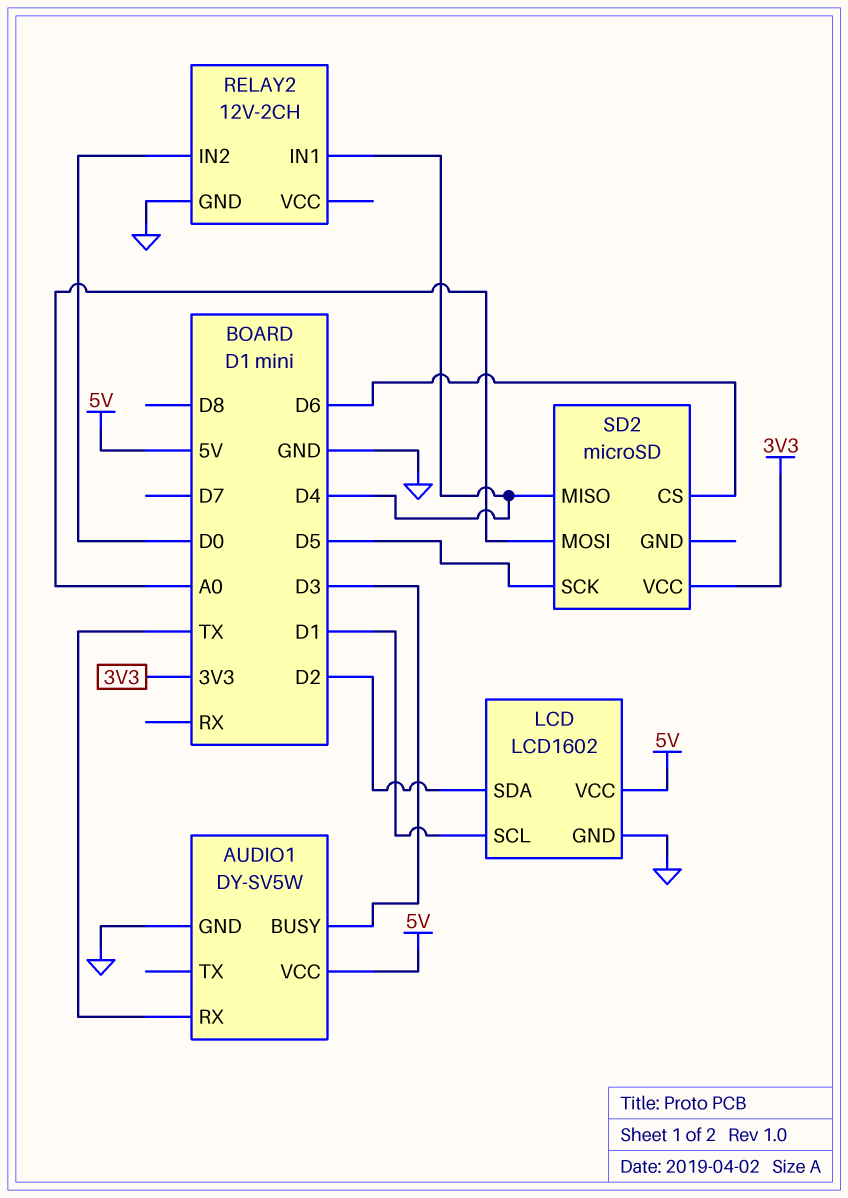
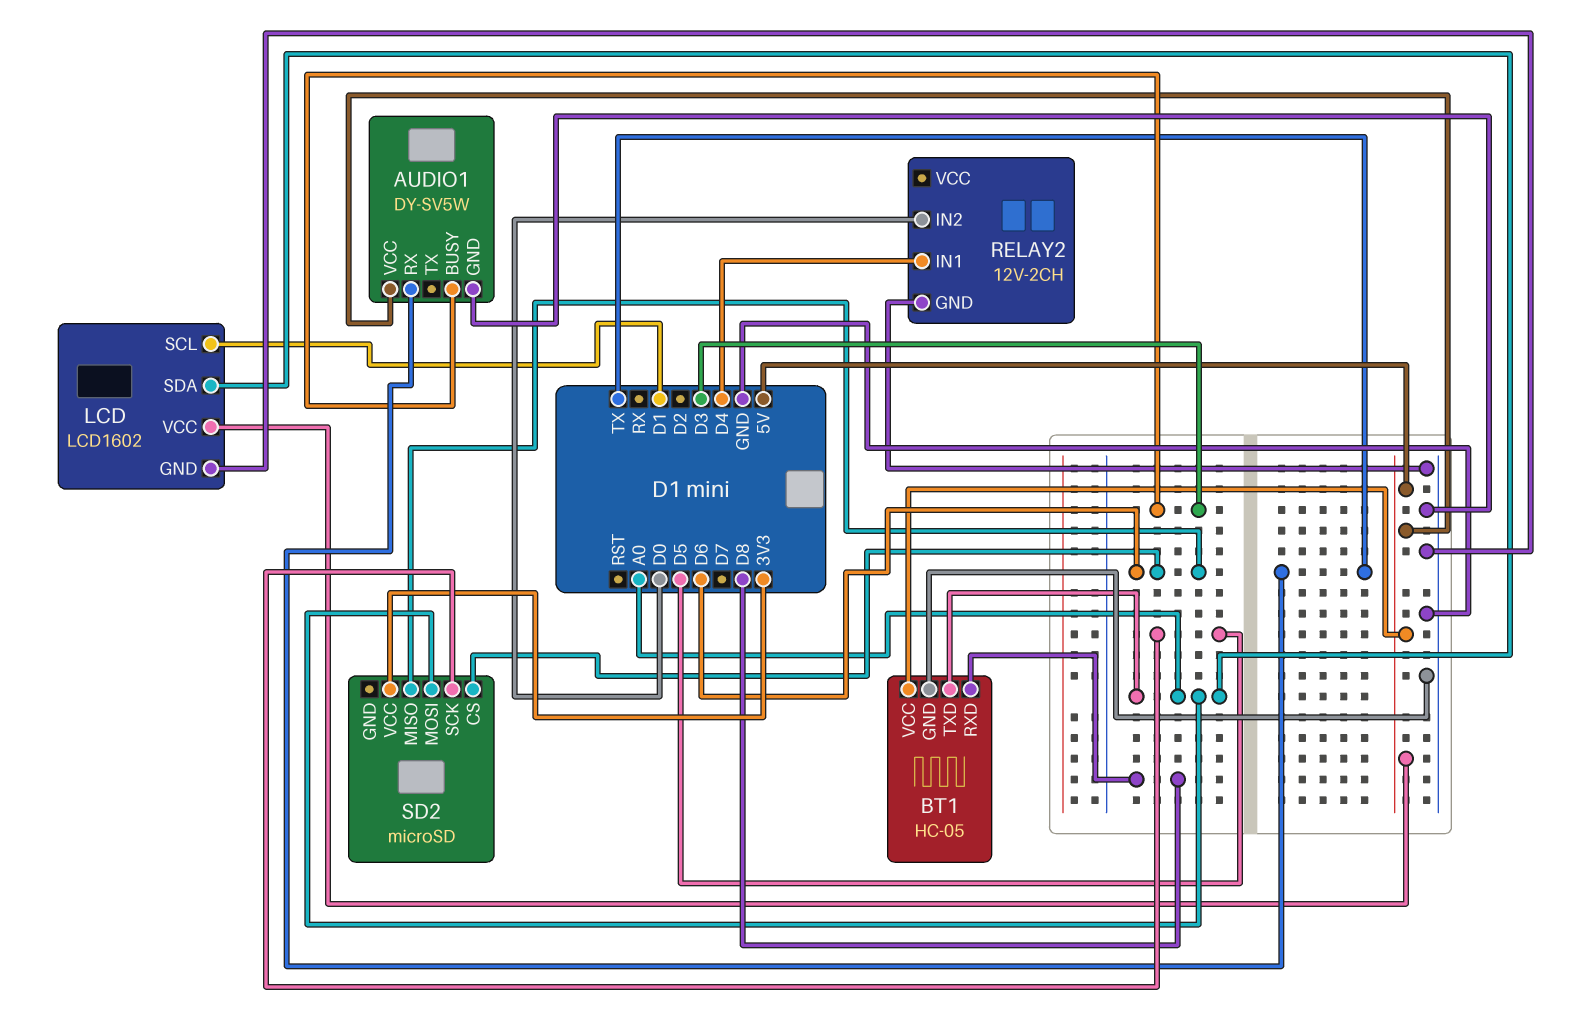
BT1: none -> HC-05
BT1 pin GND: none -> GND
BT1 pin RXD: none -> D8
BT1 pin TXD: none -> A0
BT1 pin VCC: none -> 5V
LCD pin SDA: D2 -> A0
SD2 pin MISO: D4 -> D6

